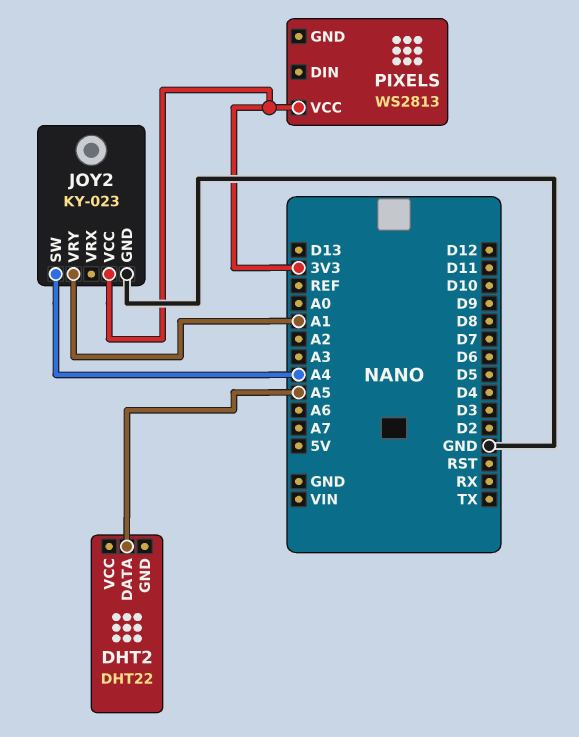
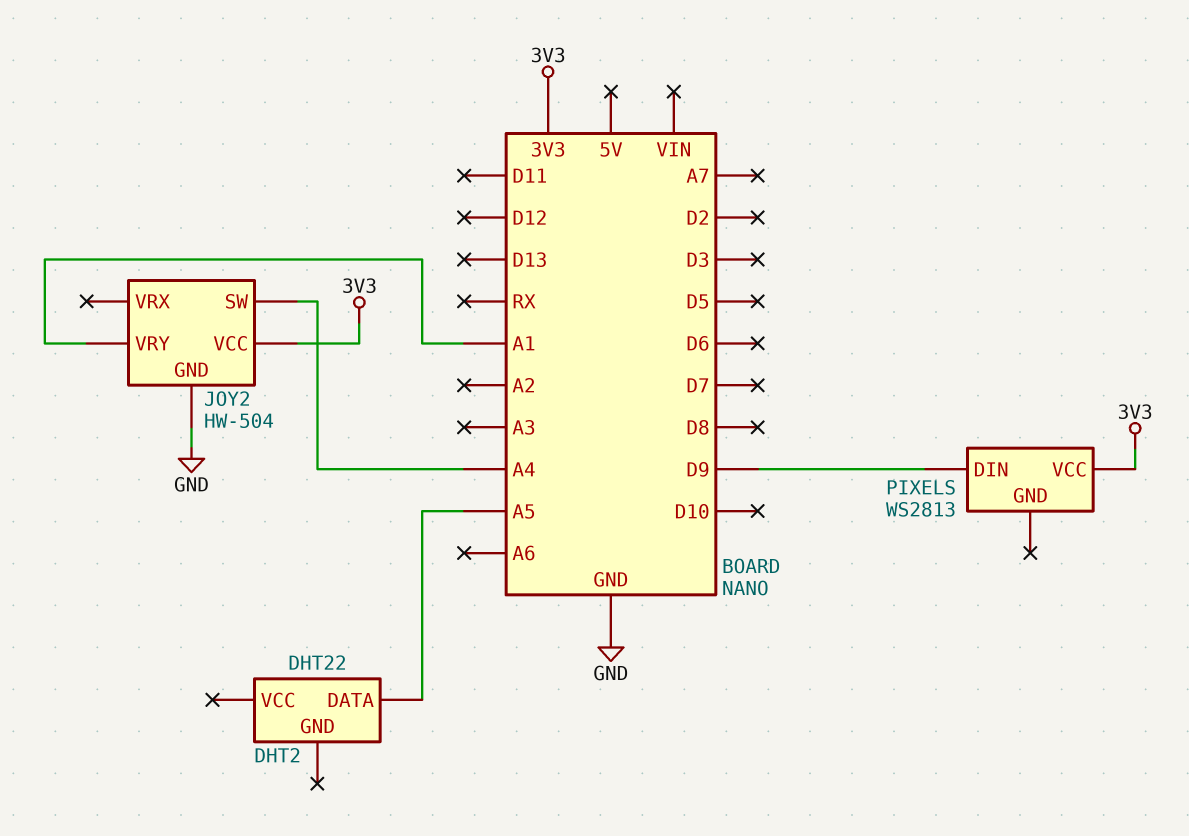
JOY2: KY-023 -> HW-504
PIXELS pin DIN: none -> D9

